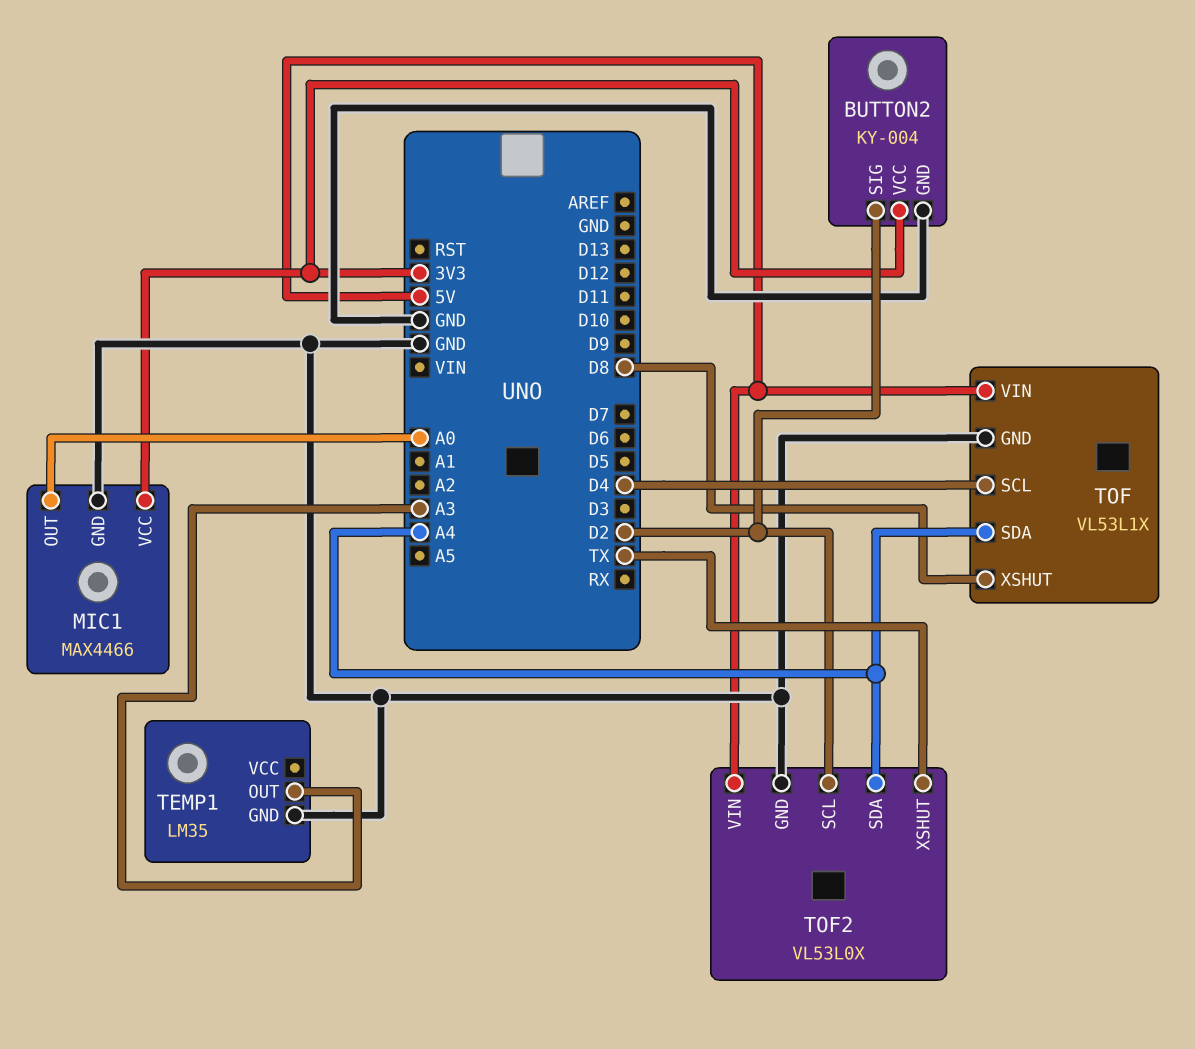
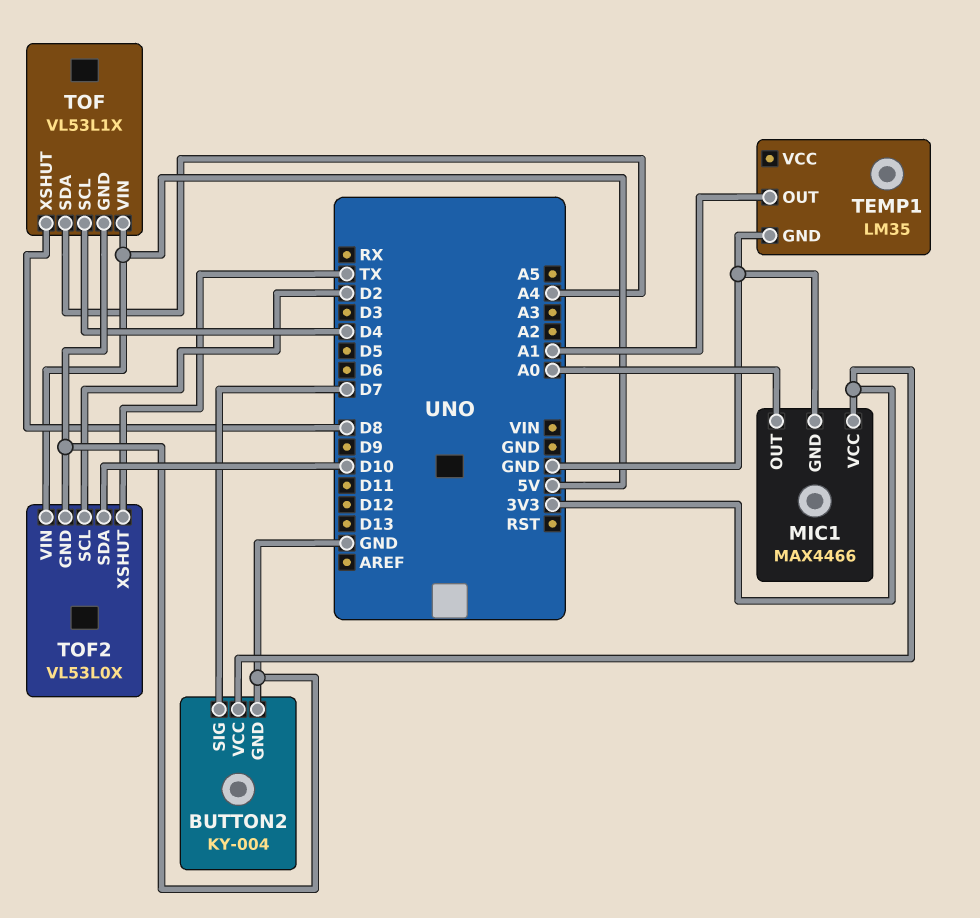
BUTTON2 pin SIG: D2 -> D7
TEMP1 pin OUT: A3 -> A1
TOF2 pin SDA: A4 -> D10

